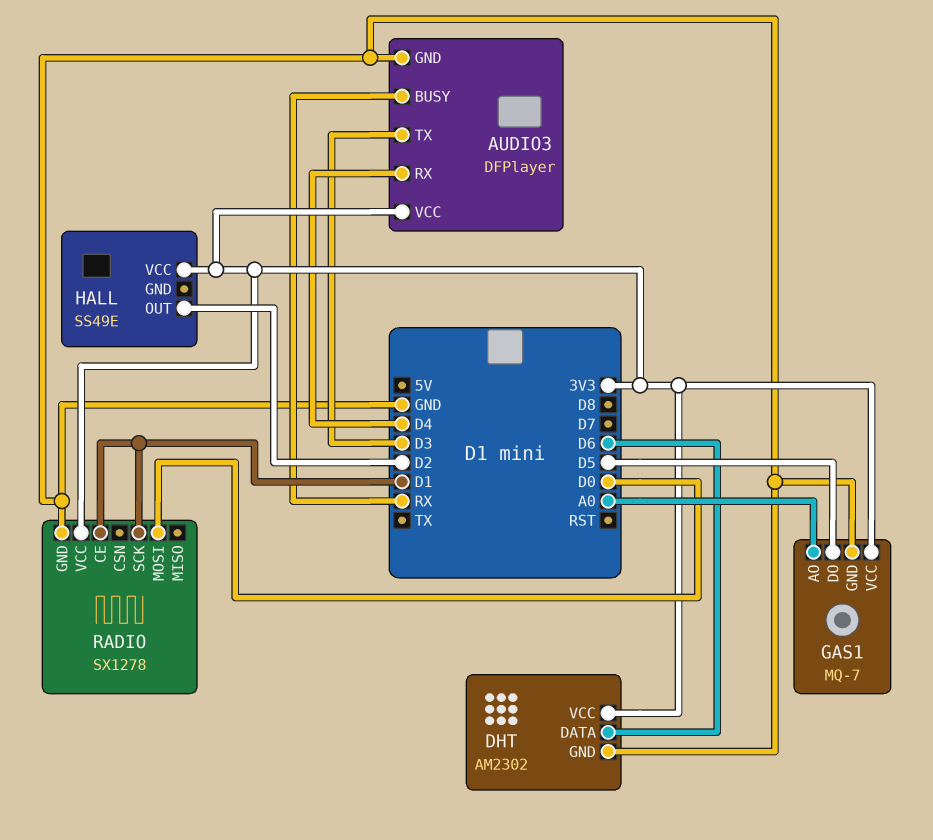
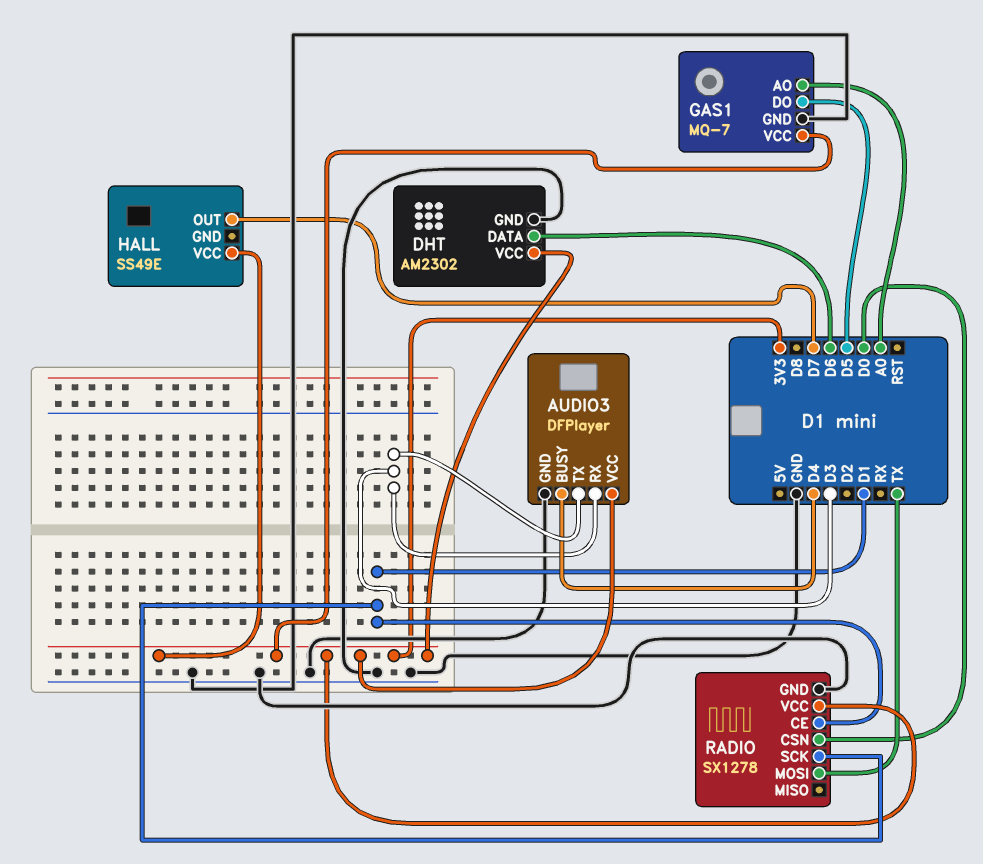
AUDIO3 pin BUSY: RX -> D4
AUDIO3 pin RX: D4 -> D3
HALL pin OUT: D2 -> D7
RADIO pin CSN: none -> D0
RADIO pin MOSI: D0 -> TX

